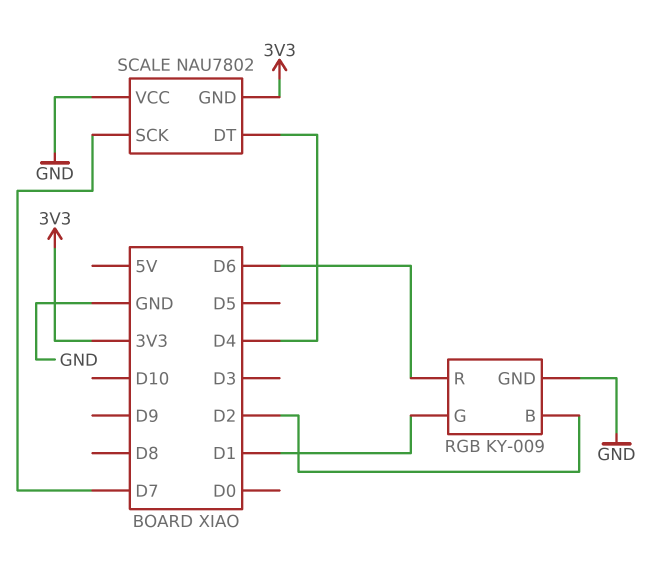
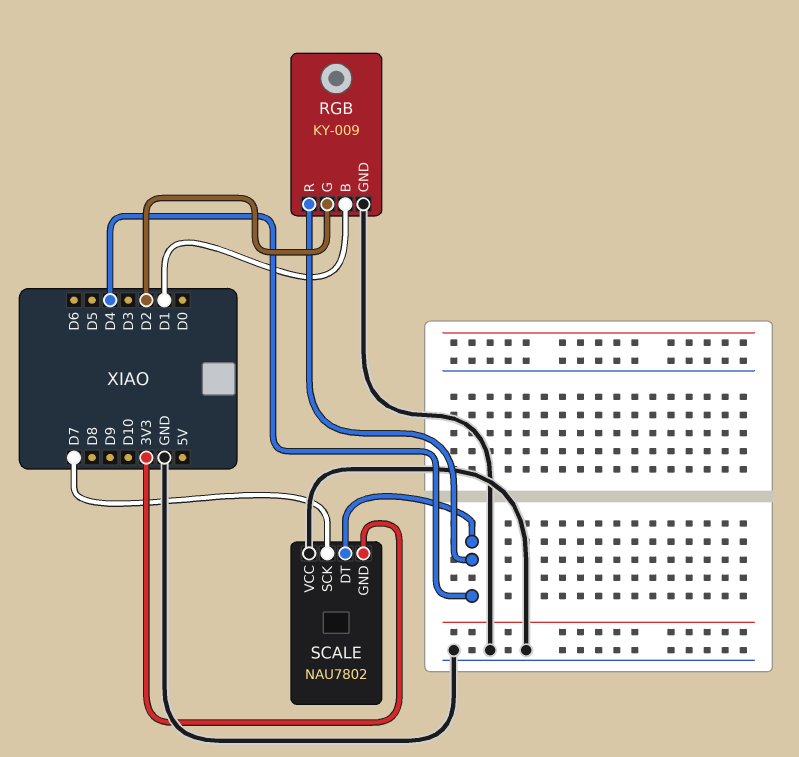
RGB pin B: D2 -> D1
RGB pin G: D1 -> D2
RGB pin R: D6 -> D4

